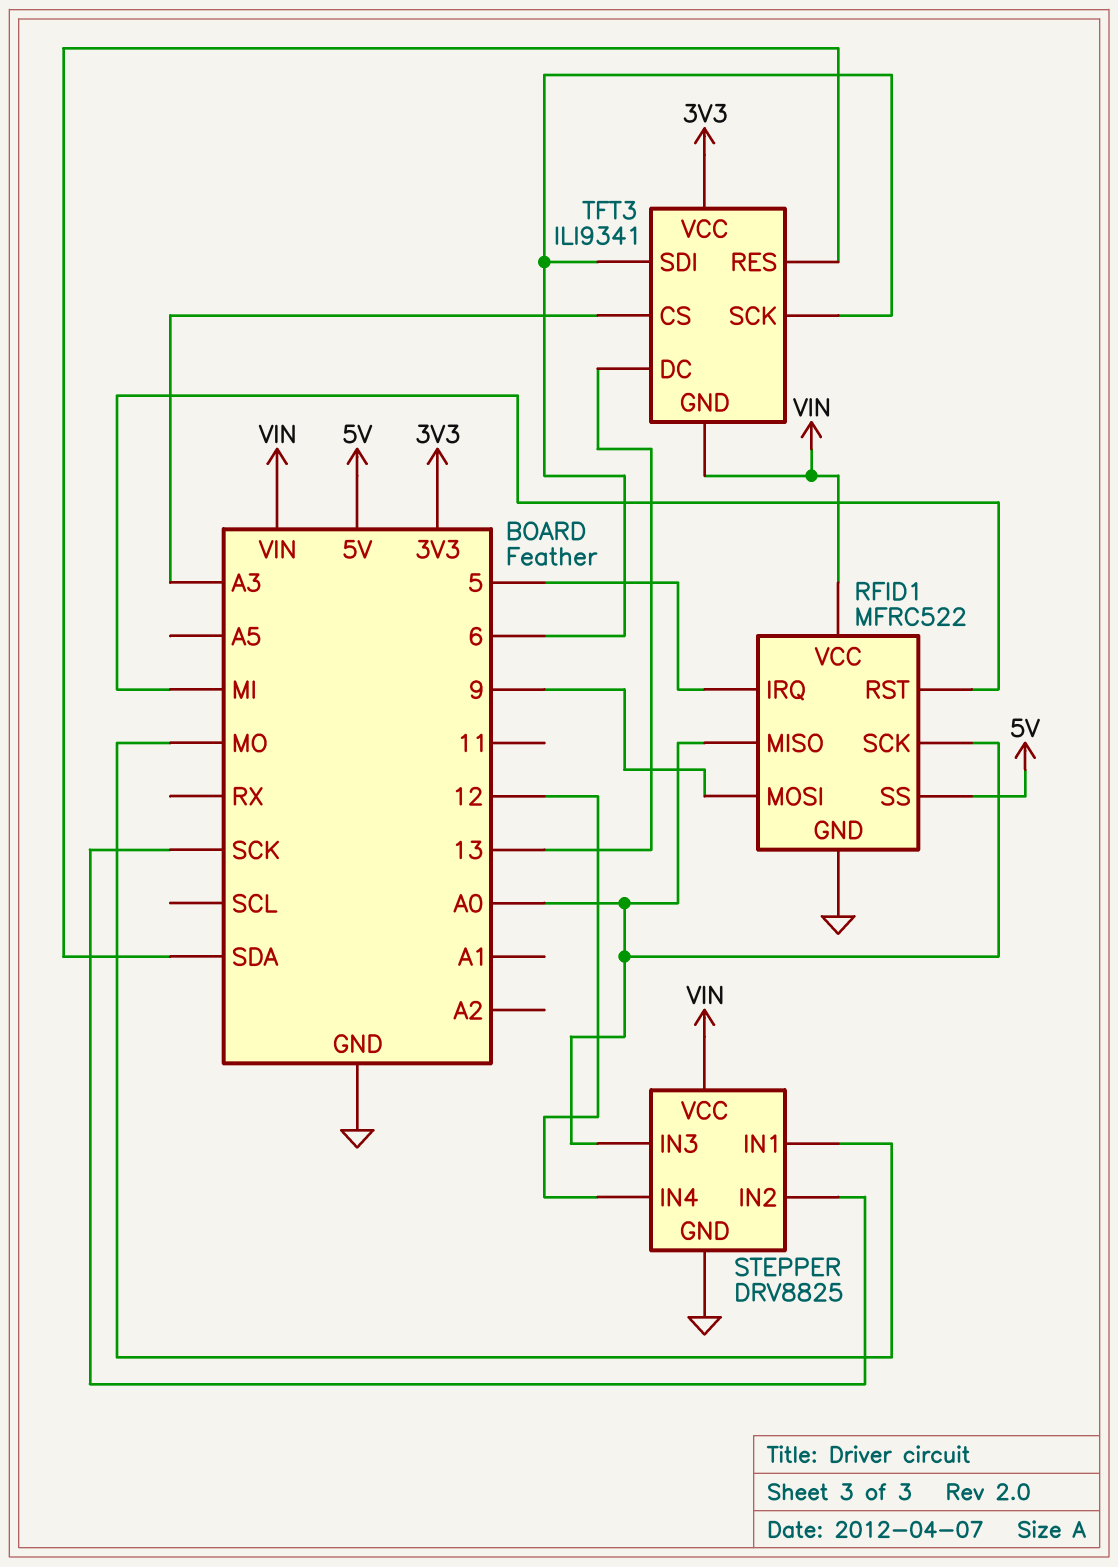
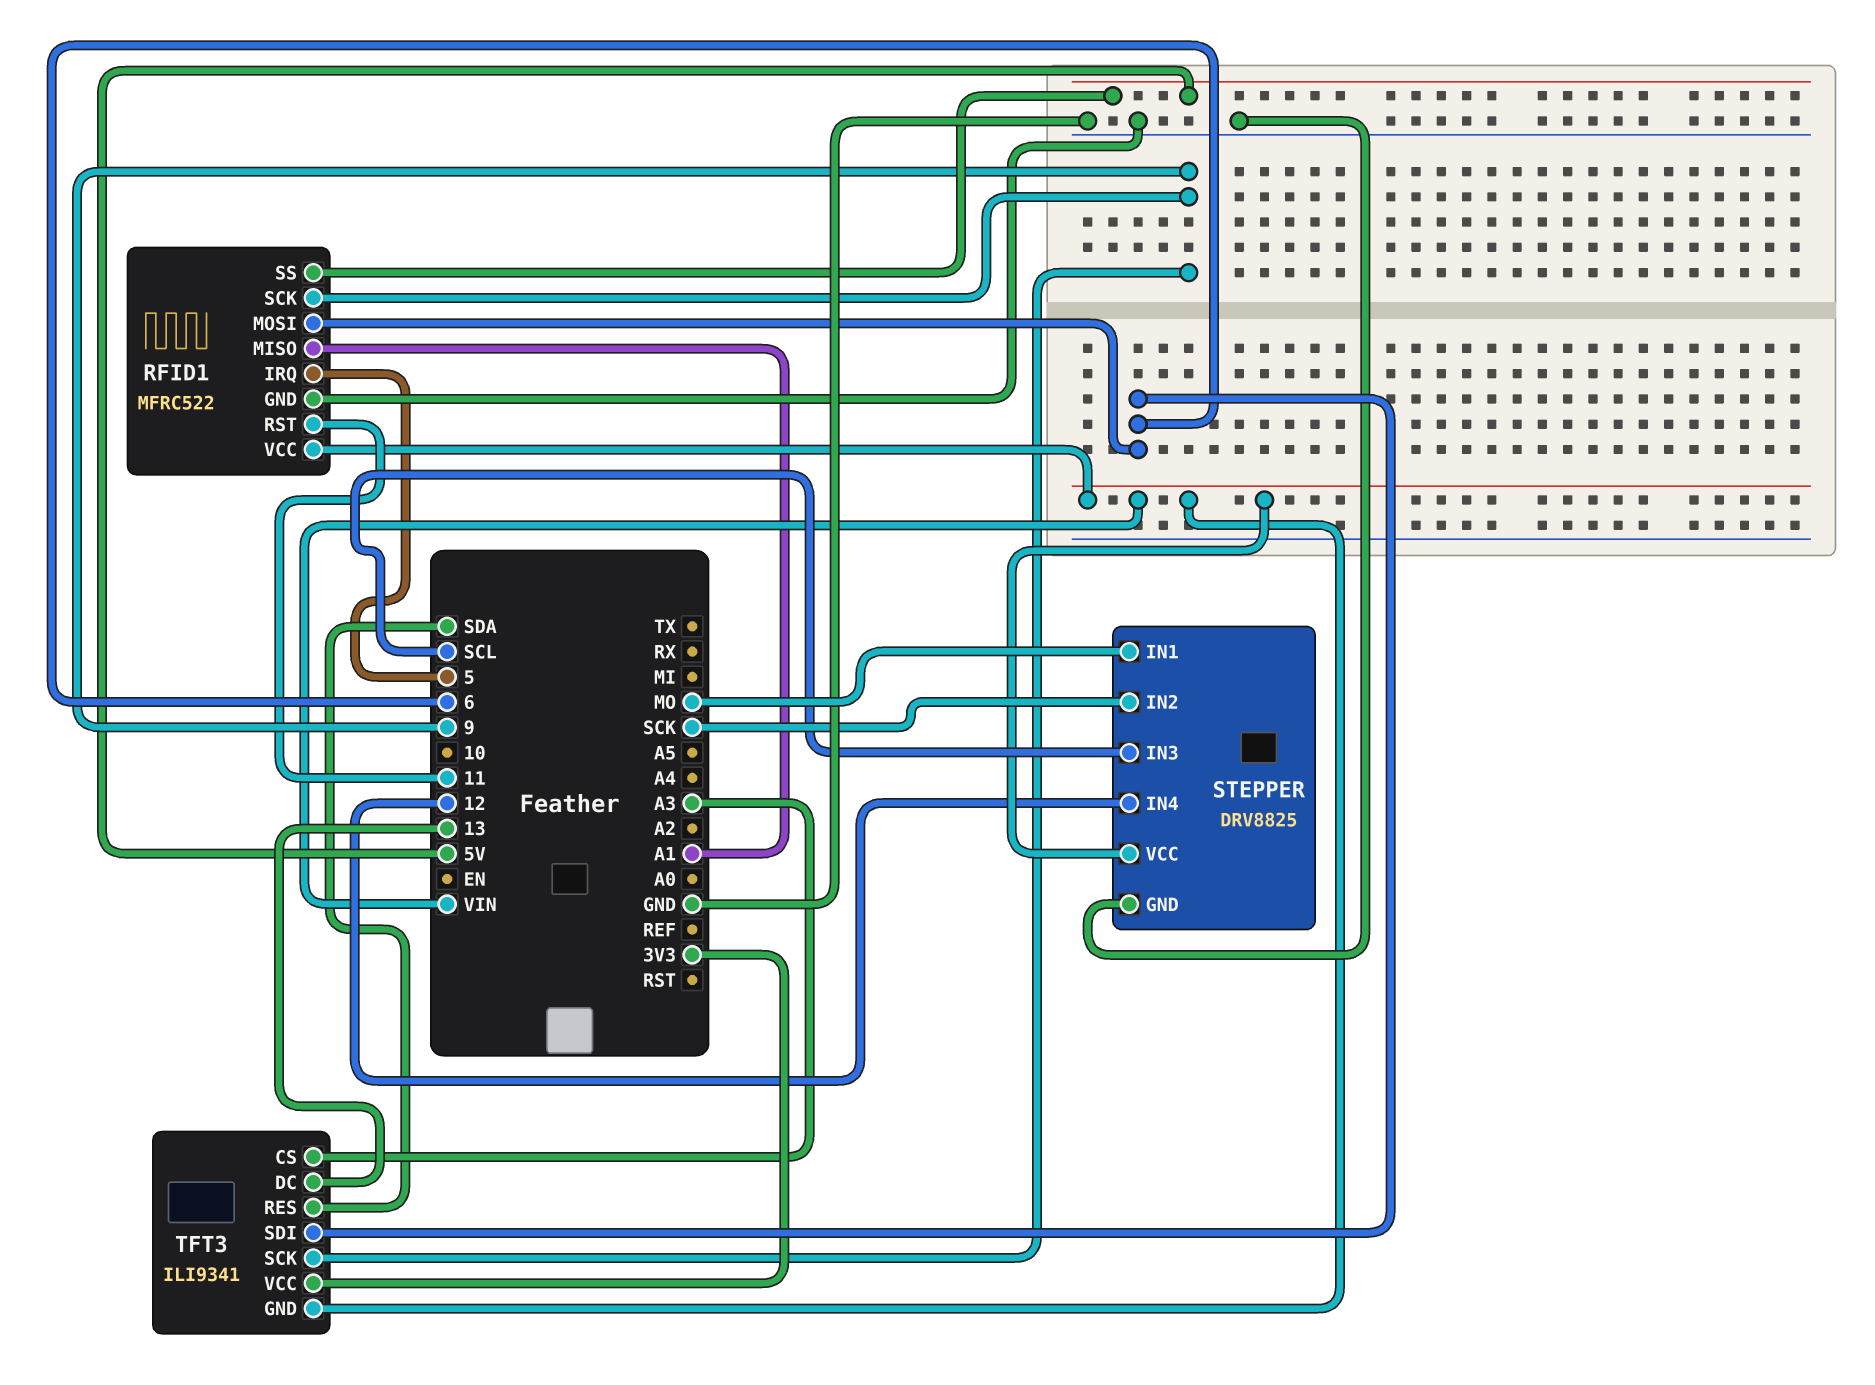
RFID1 pin MISO: A0 -> A1
RFID1 pin MOSI: 9 -> 6
RFID1 pin RST: MI -> 11
RFID1 pin SCK: A0 -> 9
STEPPER pin IN3: A0 -> SCL
TFT3 pin SCK: 6 -> 9

